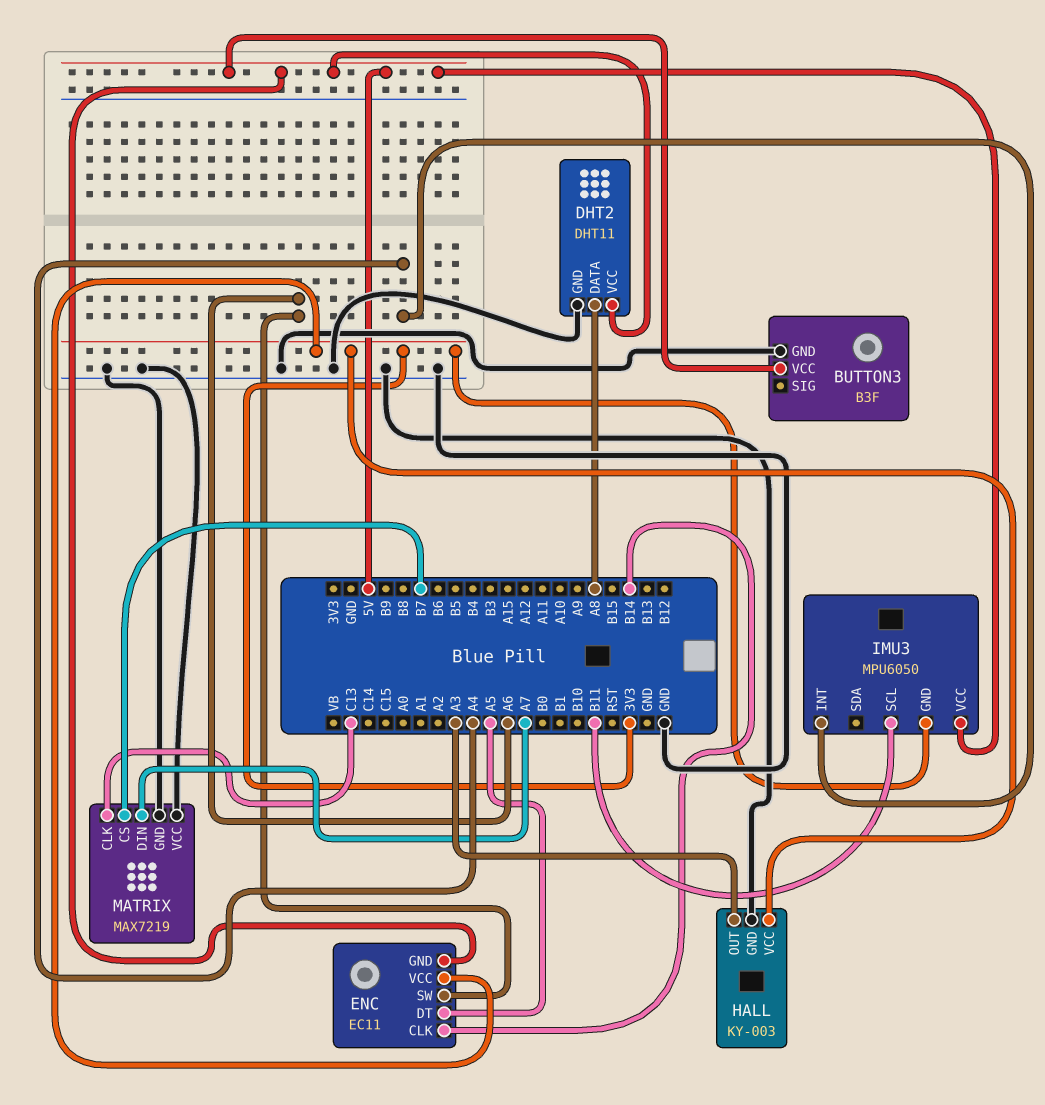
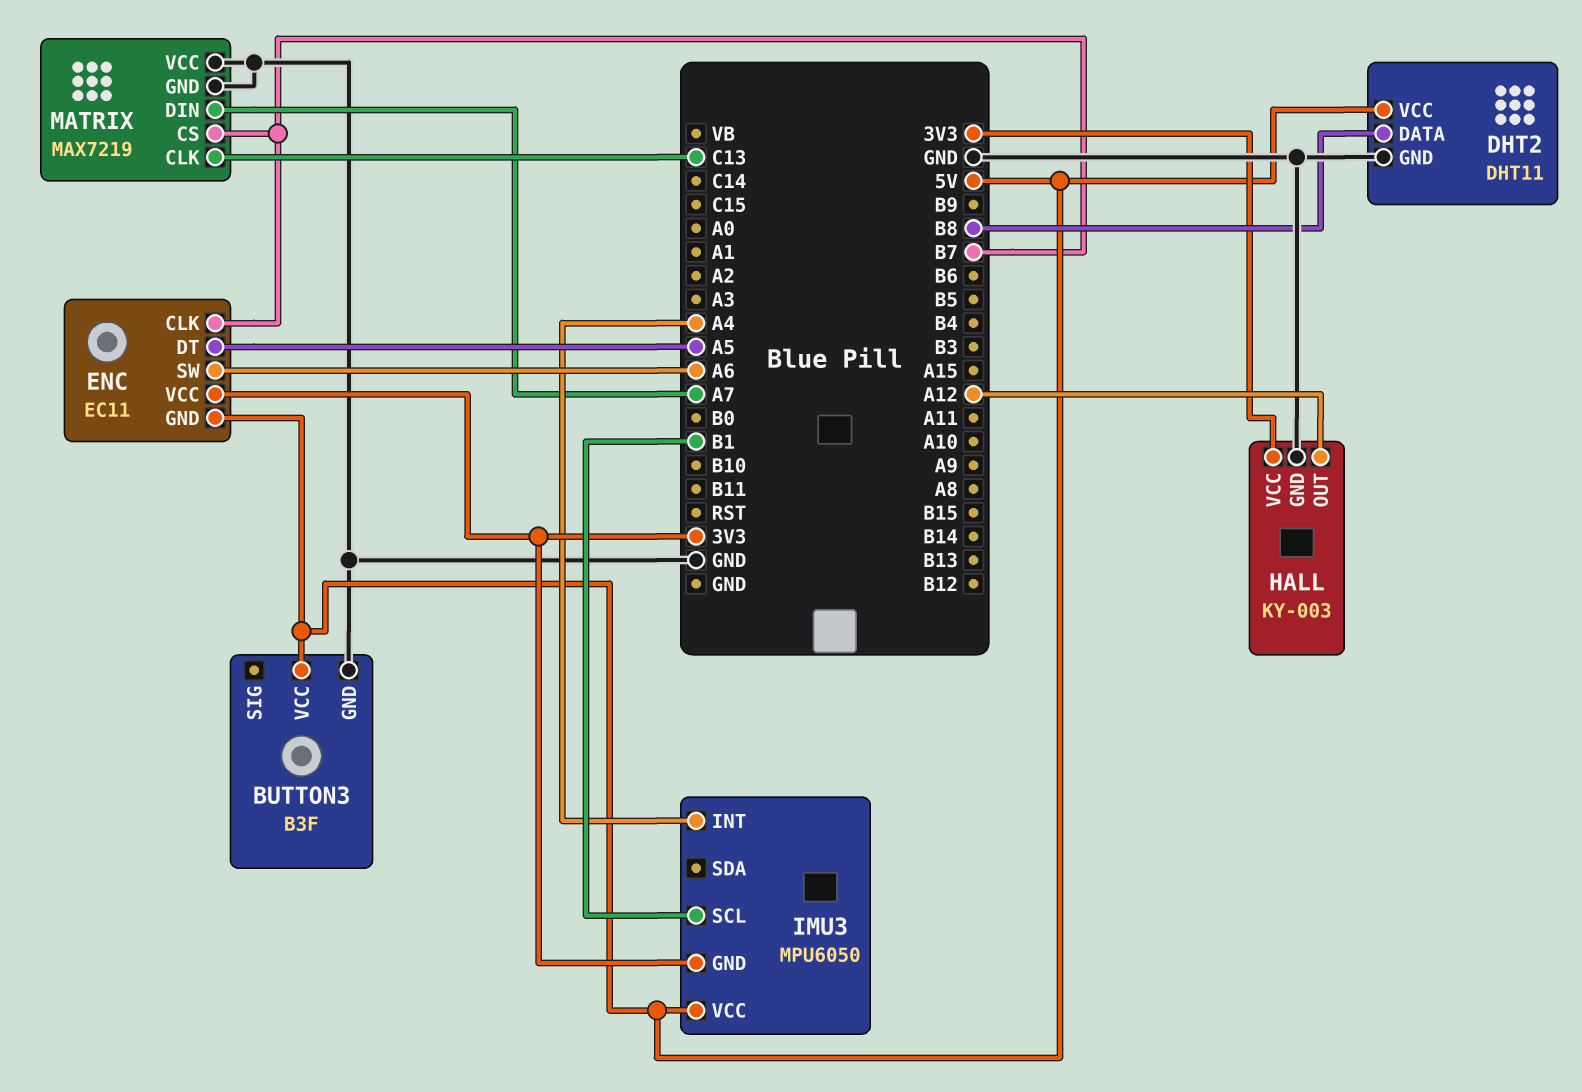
DHT2 pin DATA: A8 -> B8
ENC pin CLK: B14 -> B7
HALL pin OUT: A3 -> A12
IMU3 pin SCL: B11 -> B1

